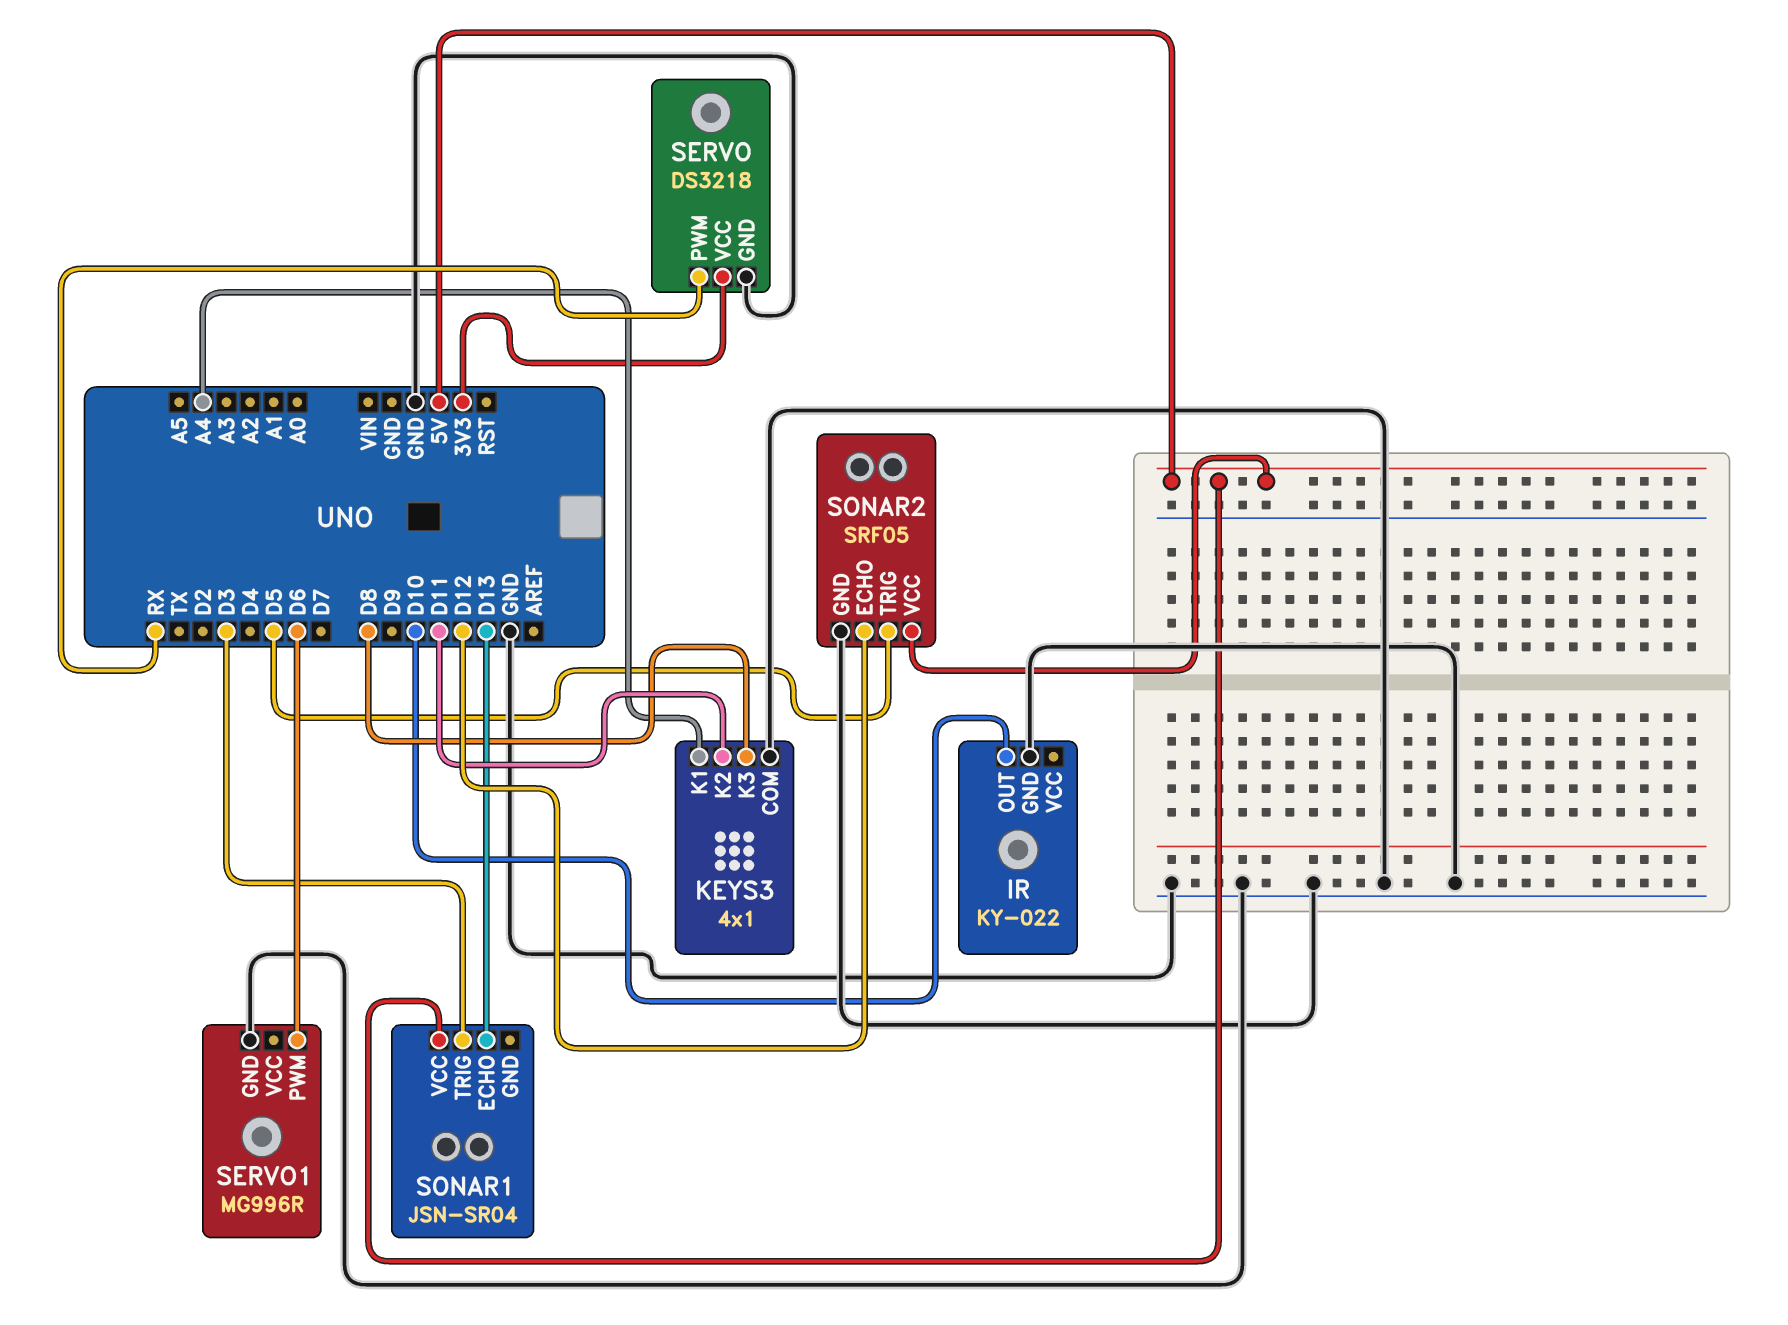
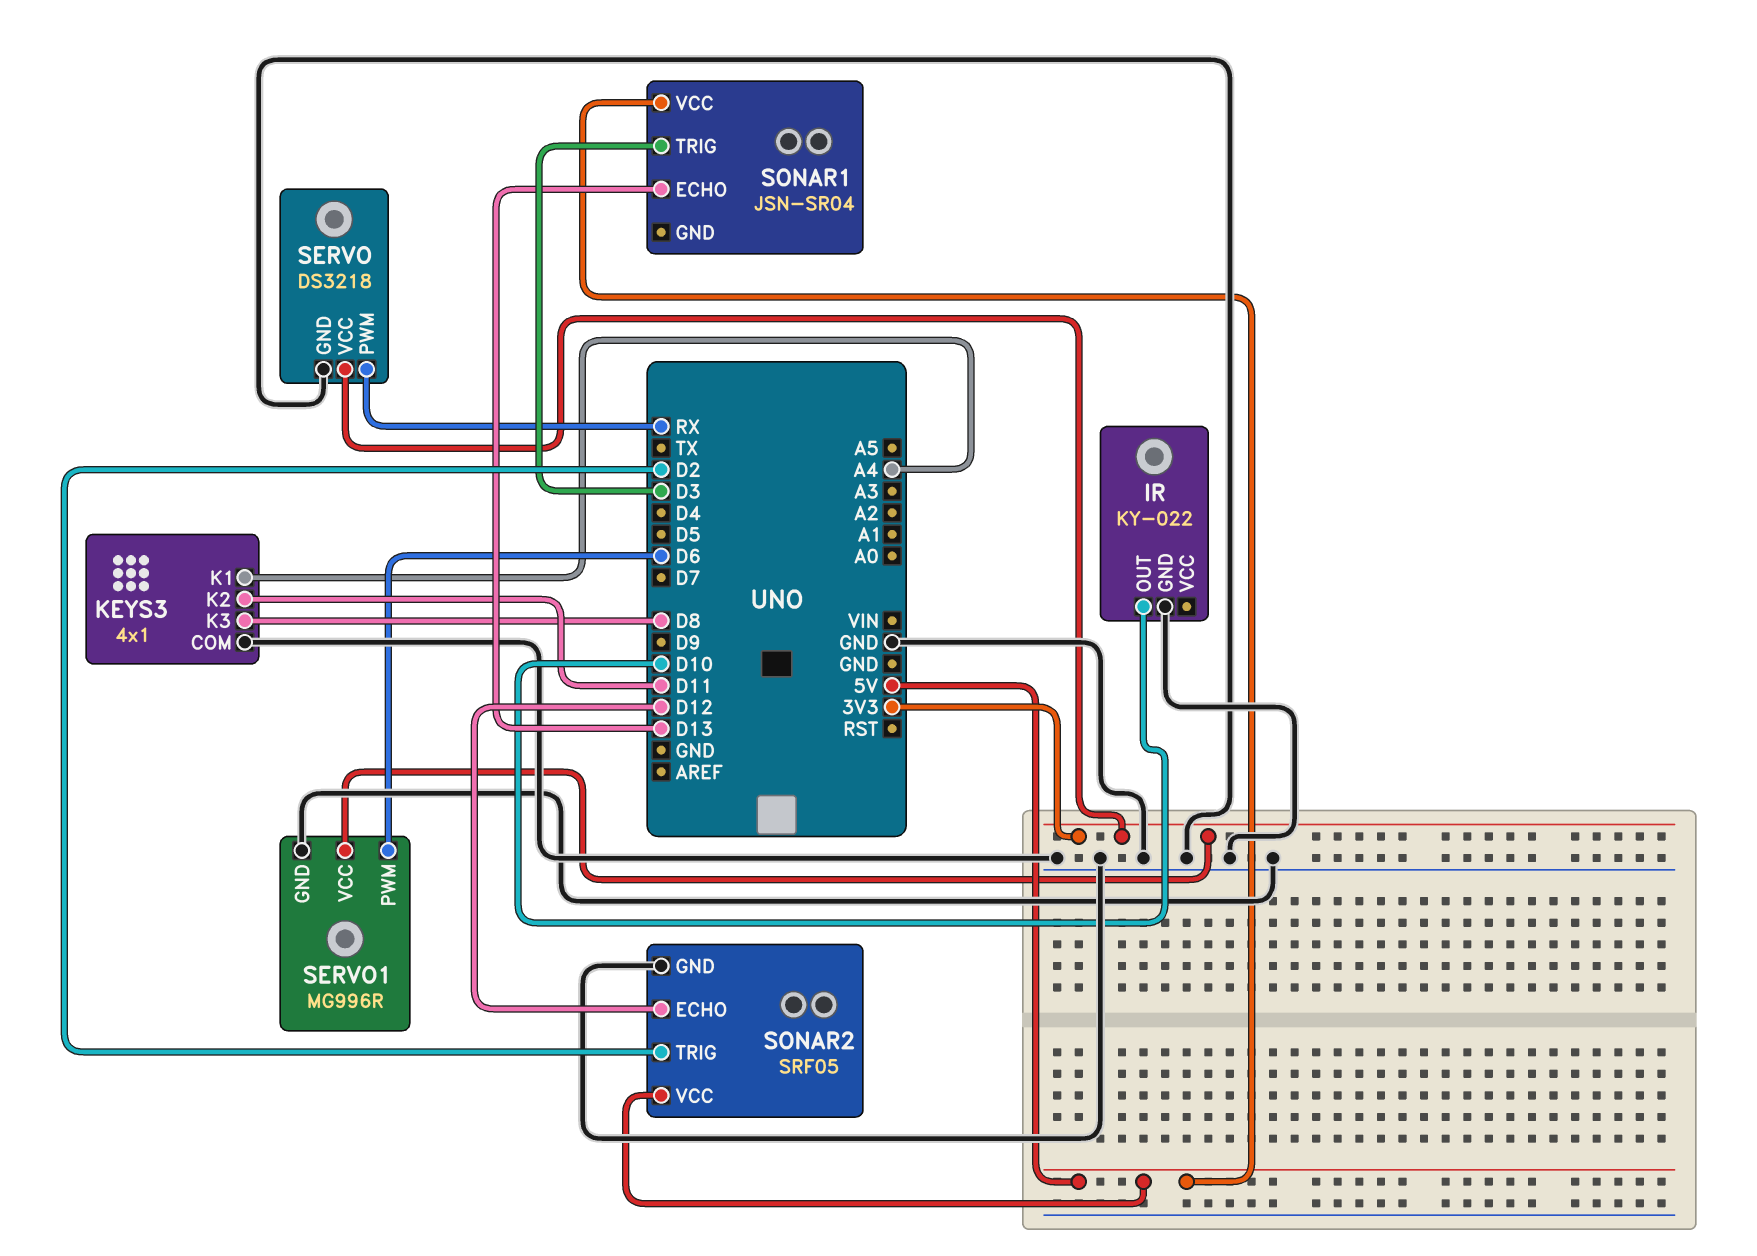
SERVO1 pin VCC: none -> 3V3
SONAR2 pin TRIG: D5 -> D2

